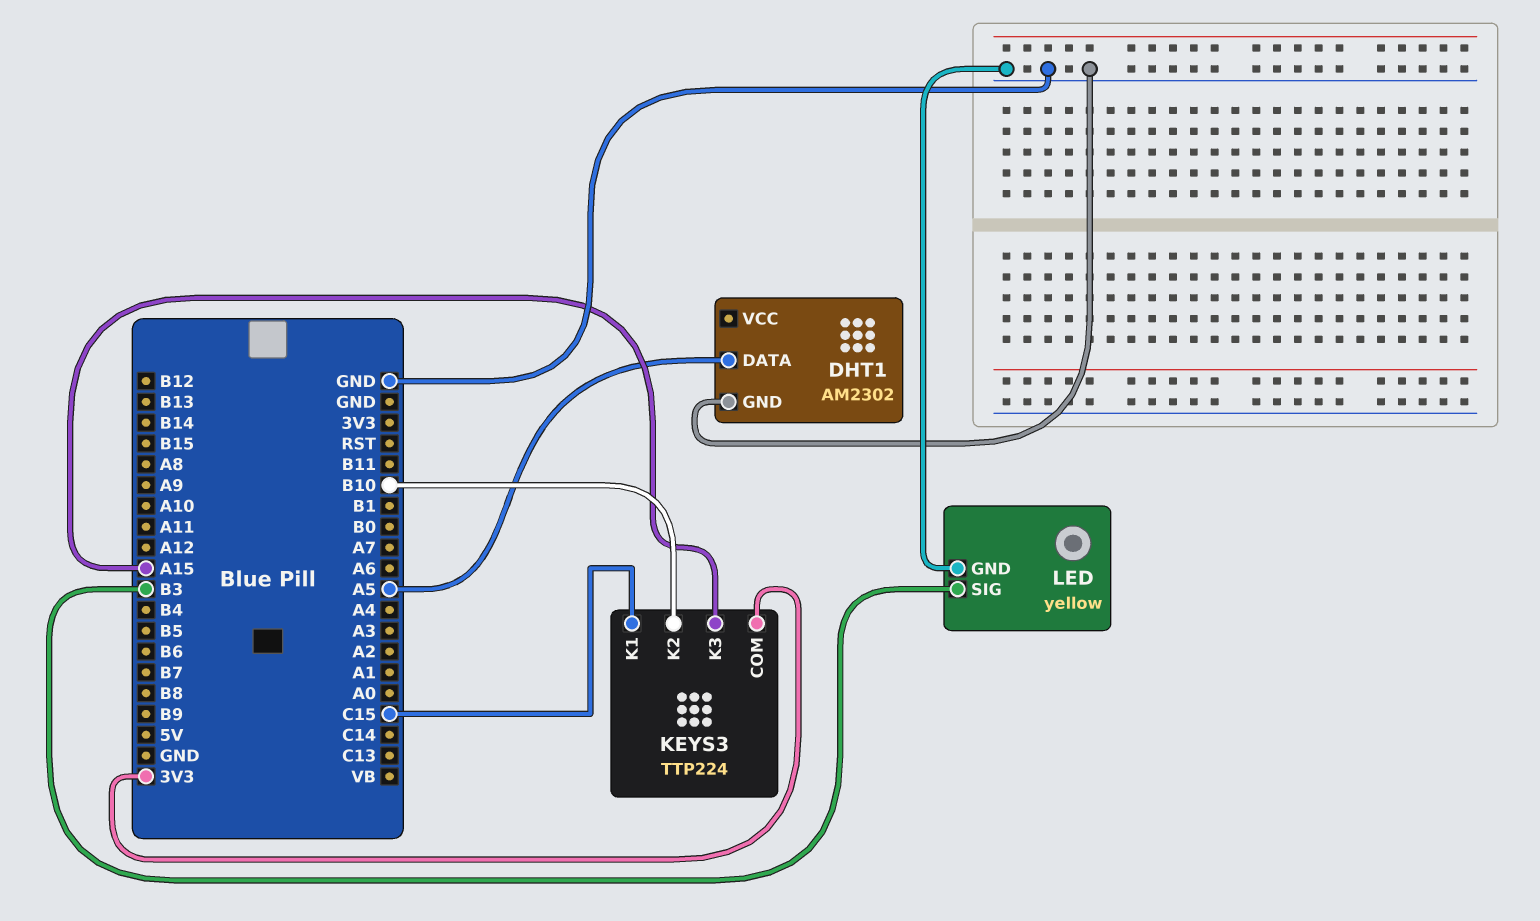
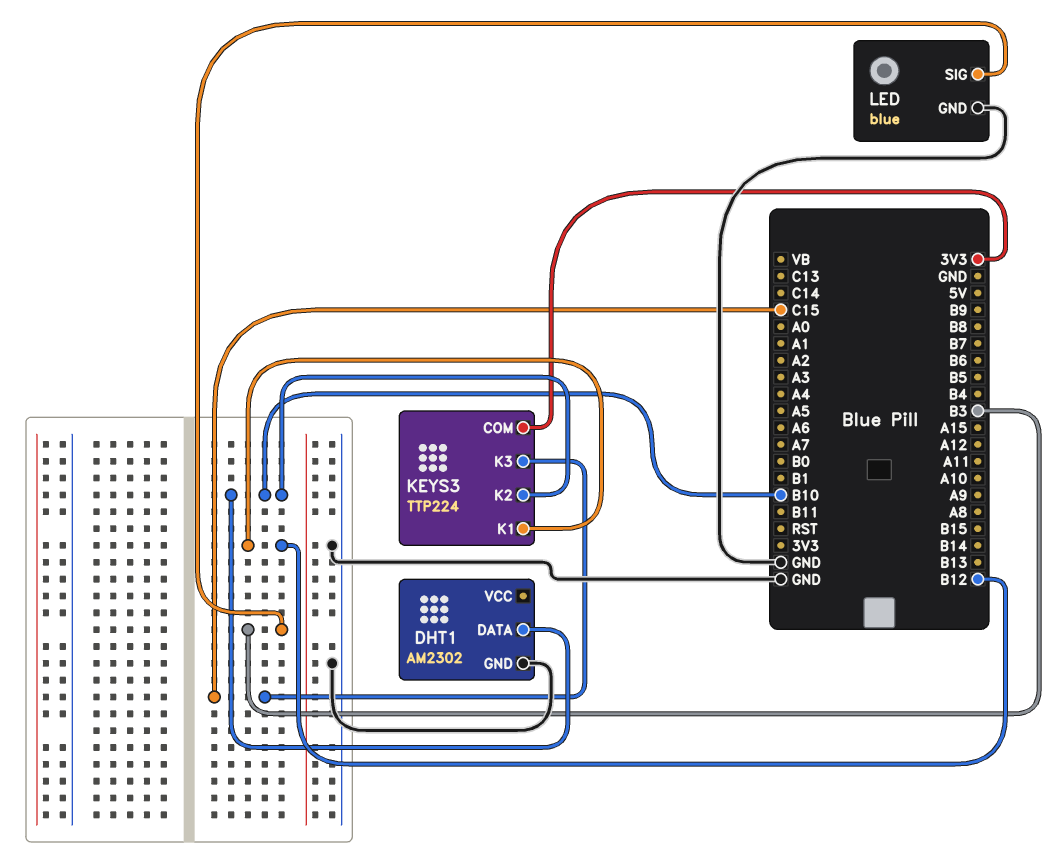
DHT1 pin DATA: A5 -> B10
KEYS3 pin K1: C15 -> B12
KEYS3 pin K3: A15 -> C15
LED: yellow -> blue

